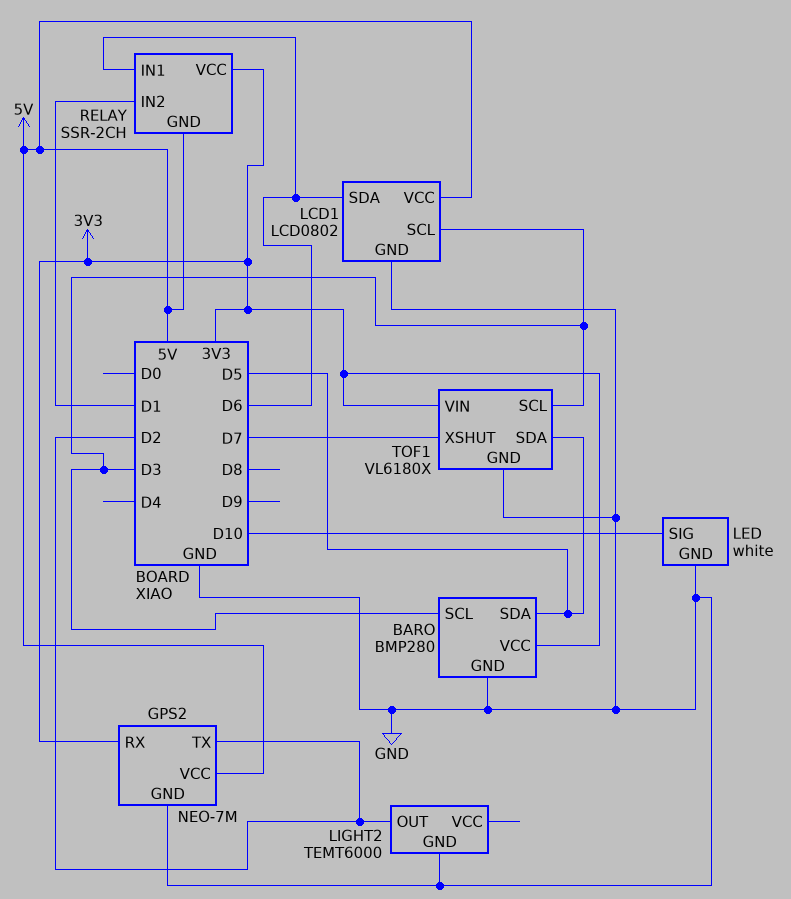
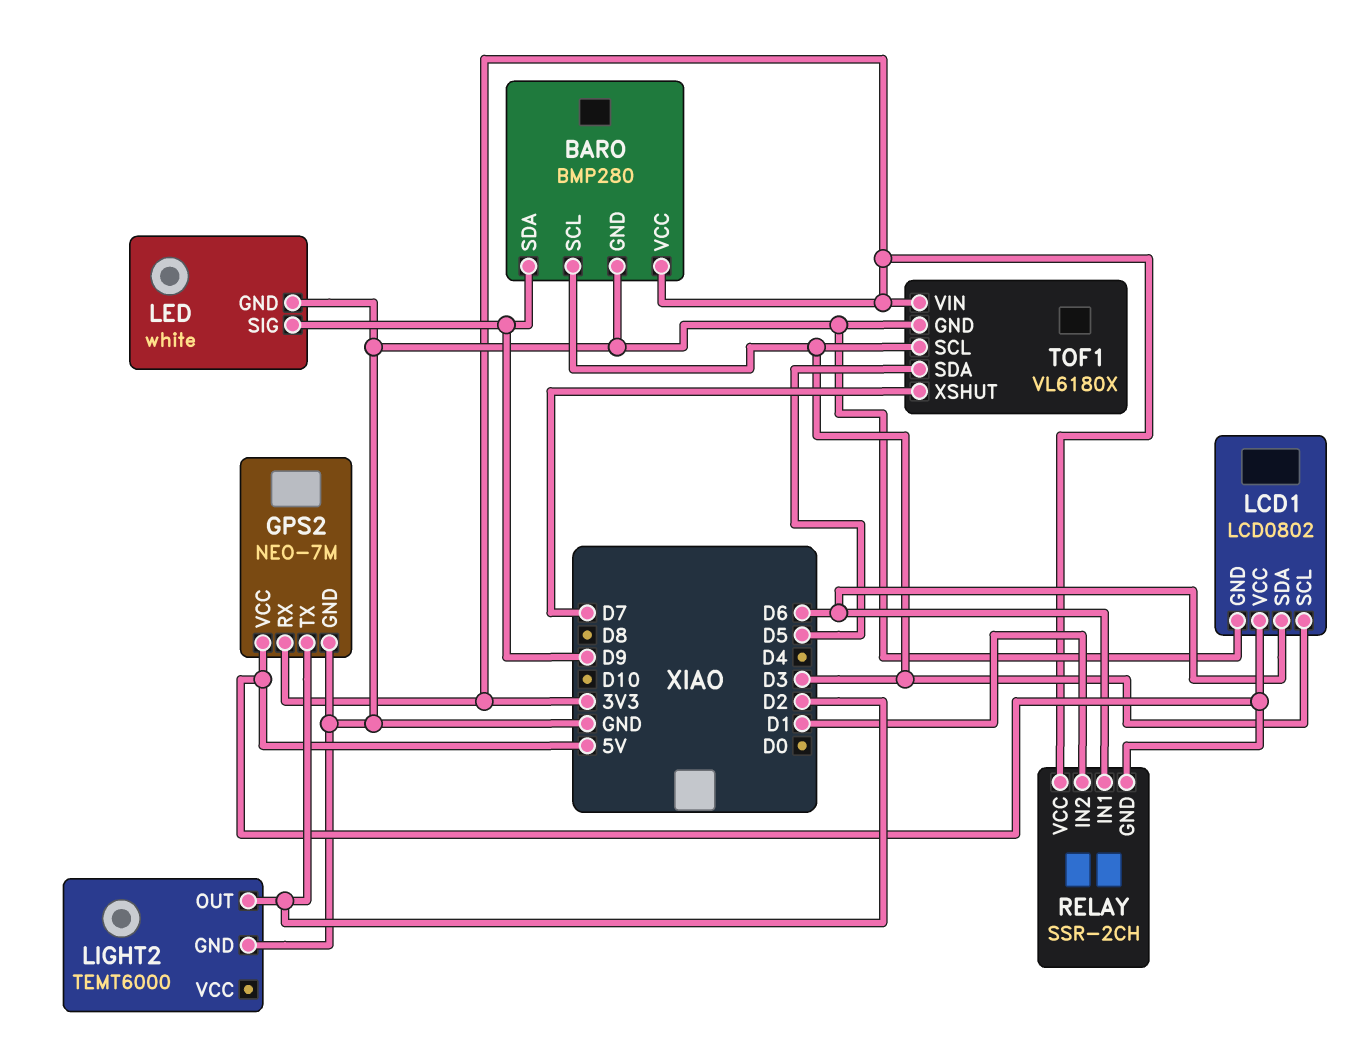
BARO pin SDA: D5 -> D9
LED pin SIG: D10 -> D9

